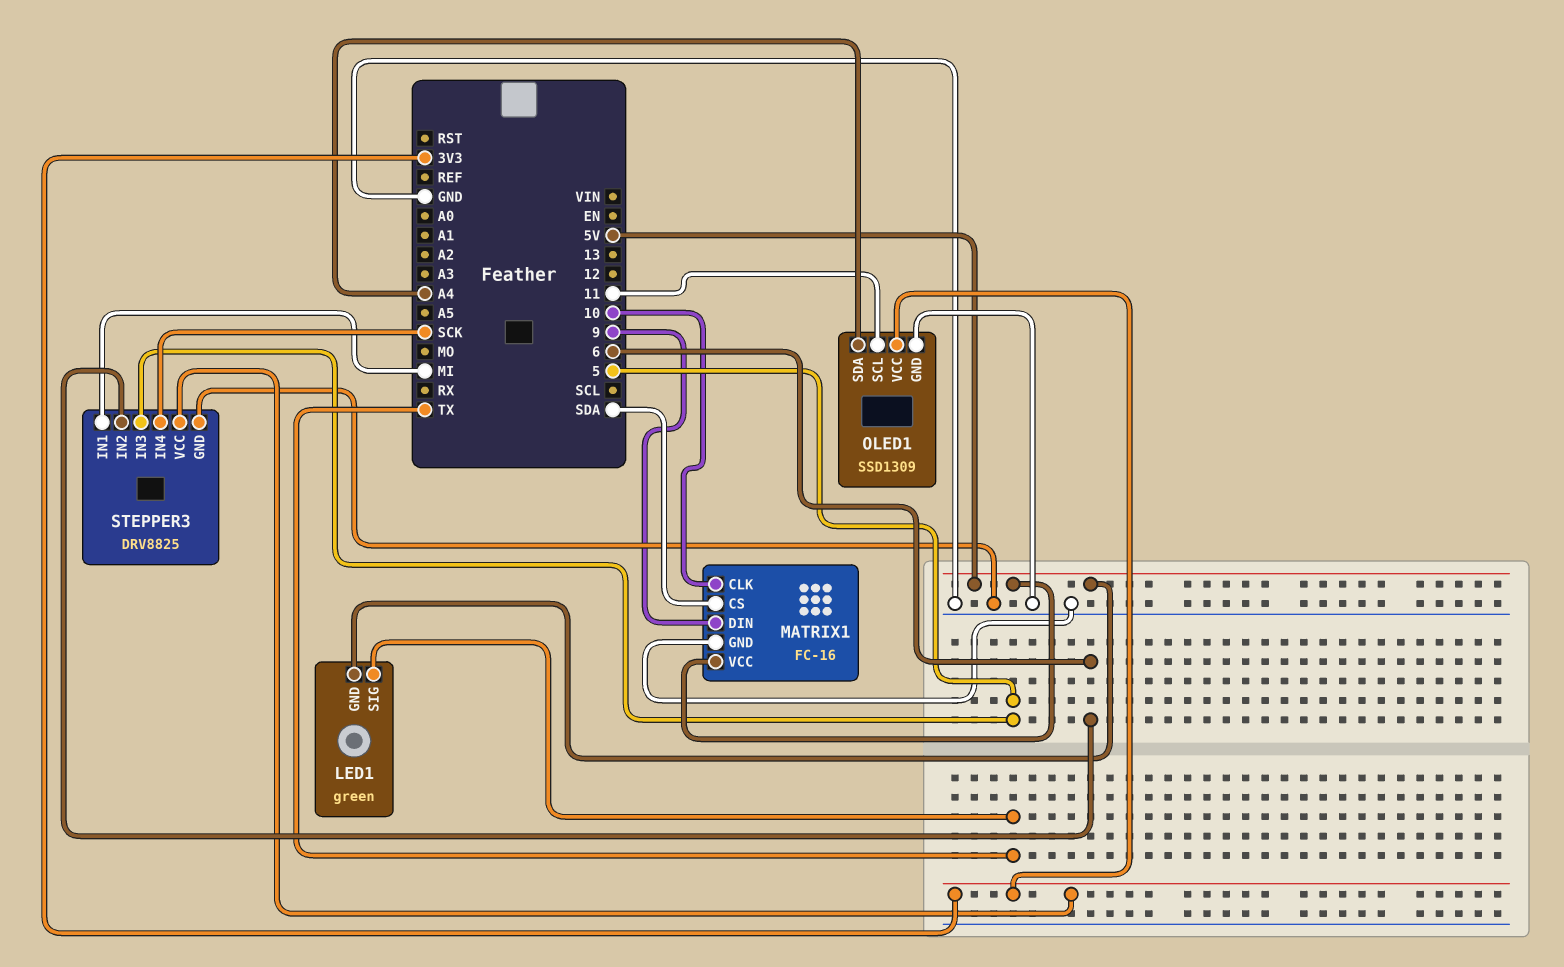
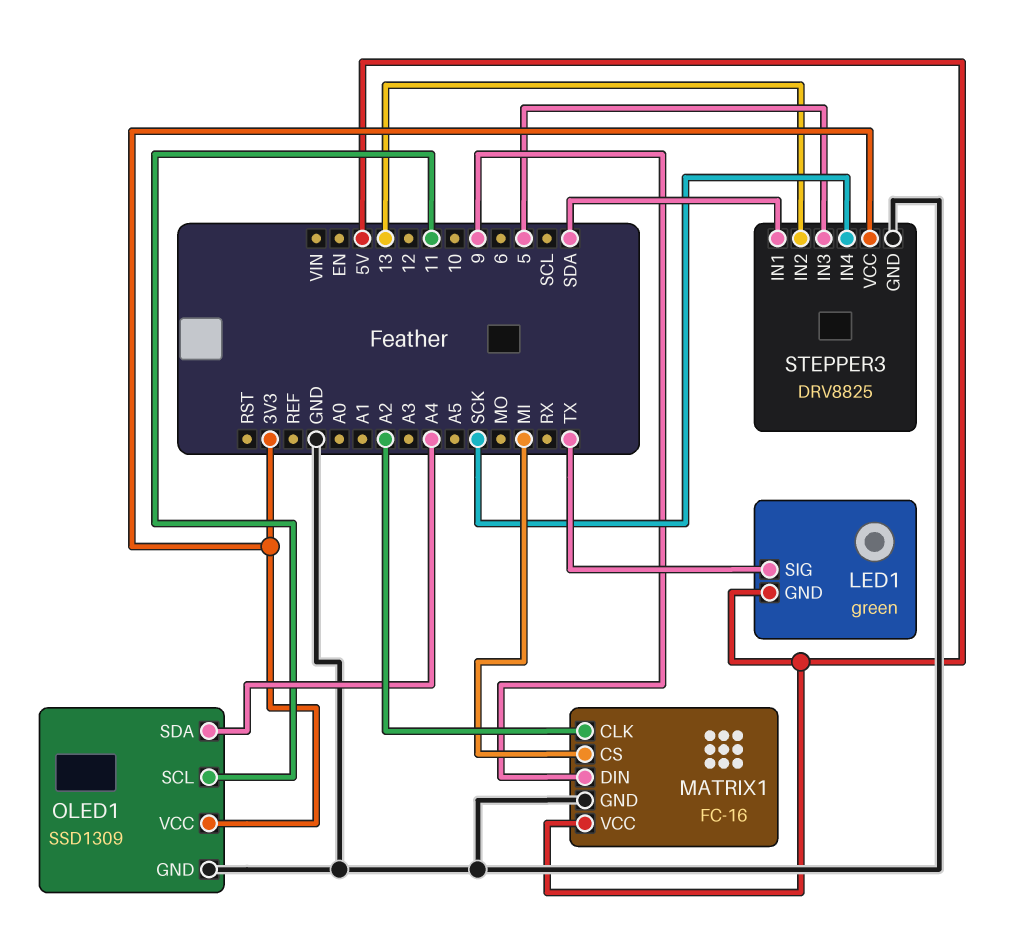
MATRIX1 pin CLK: 10 -> A2
MATRIX1 pin CS: SDA -> MI
STEPPER3 pin IN1: MI -> SDA
STEPPER3 pin IN2: 6 -> 13

